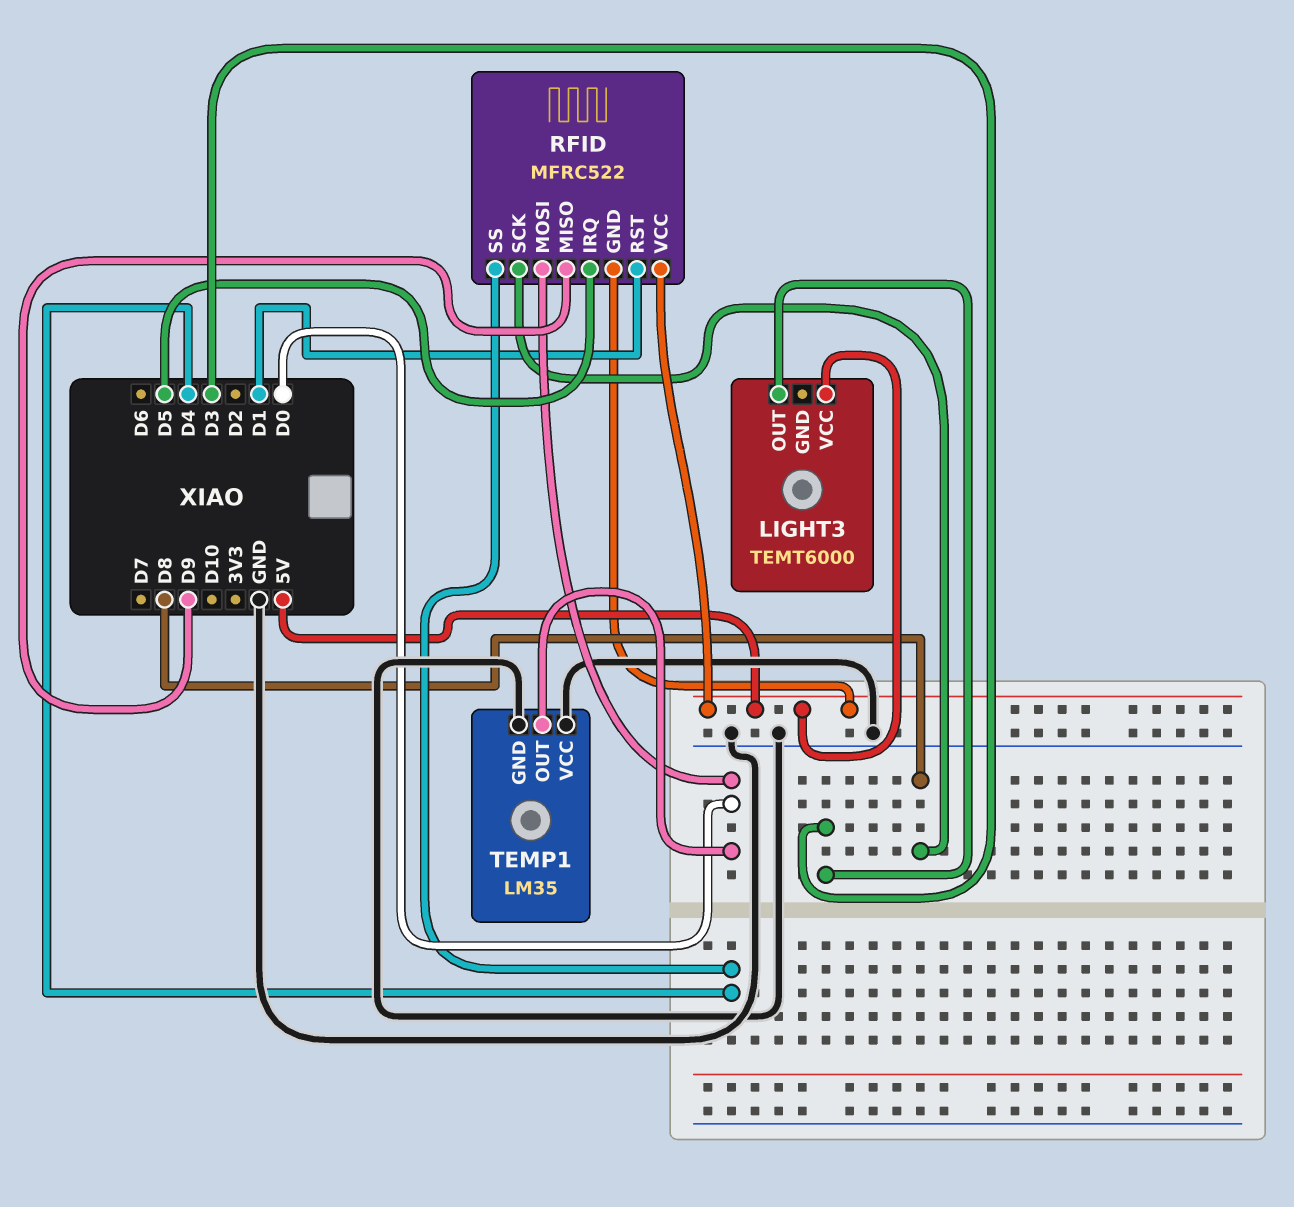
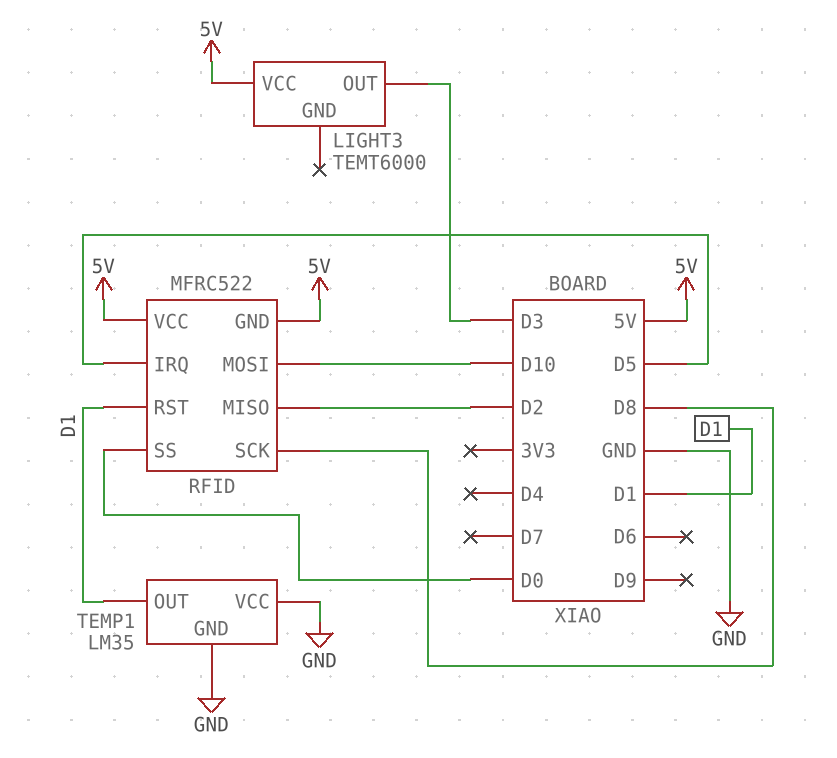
RFID pin MISO: D9 -> D2
RFID pin MOSI: D0 -> D10
RFID pin SS: D4 -> D0
TEMP1 pin OUT: D0 -> D1

